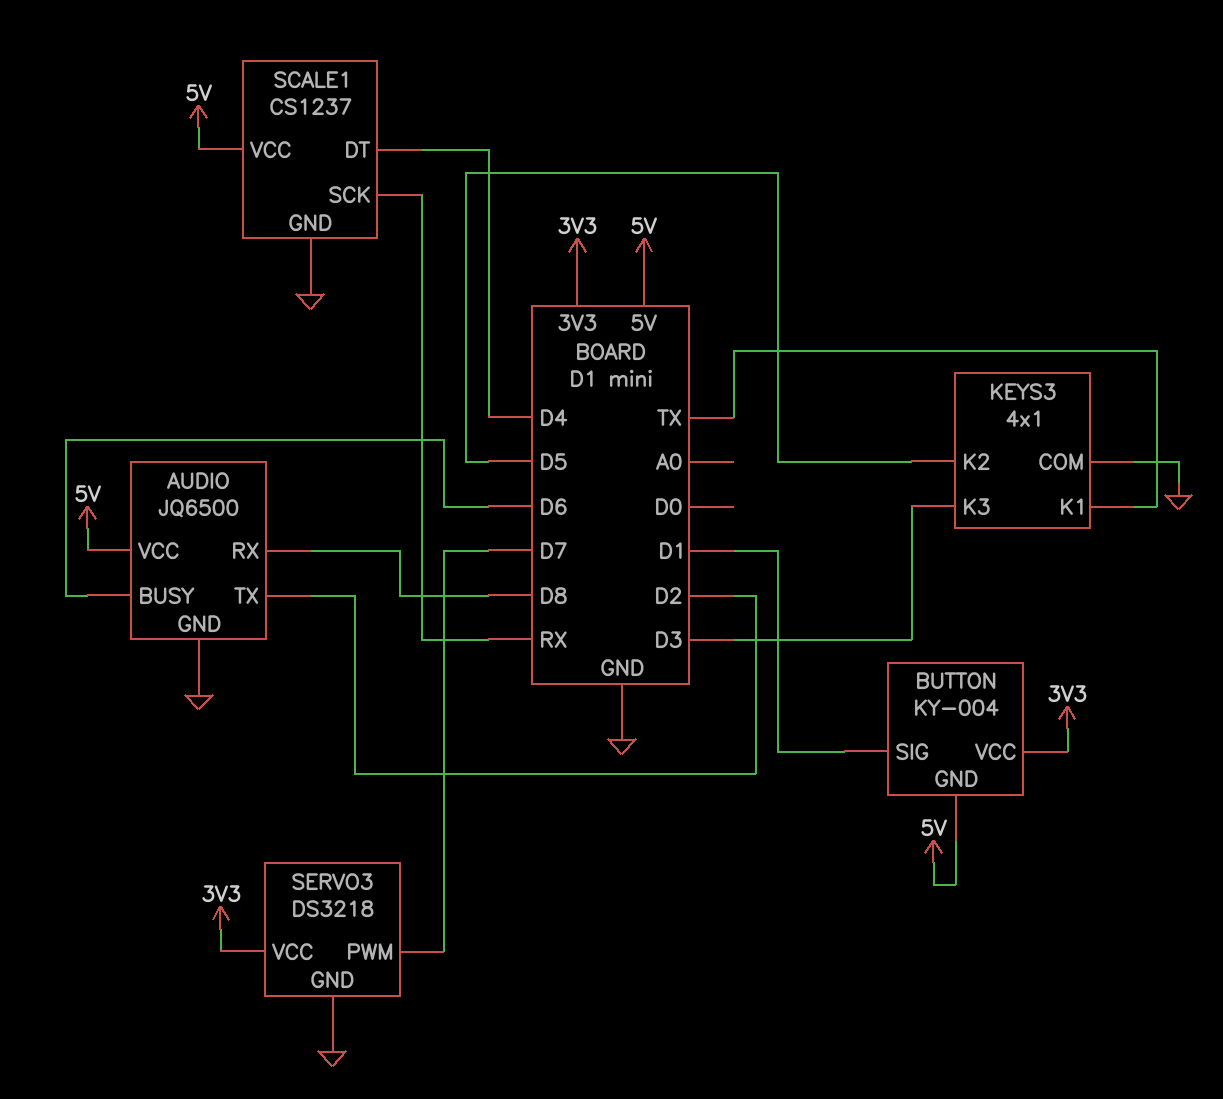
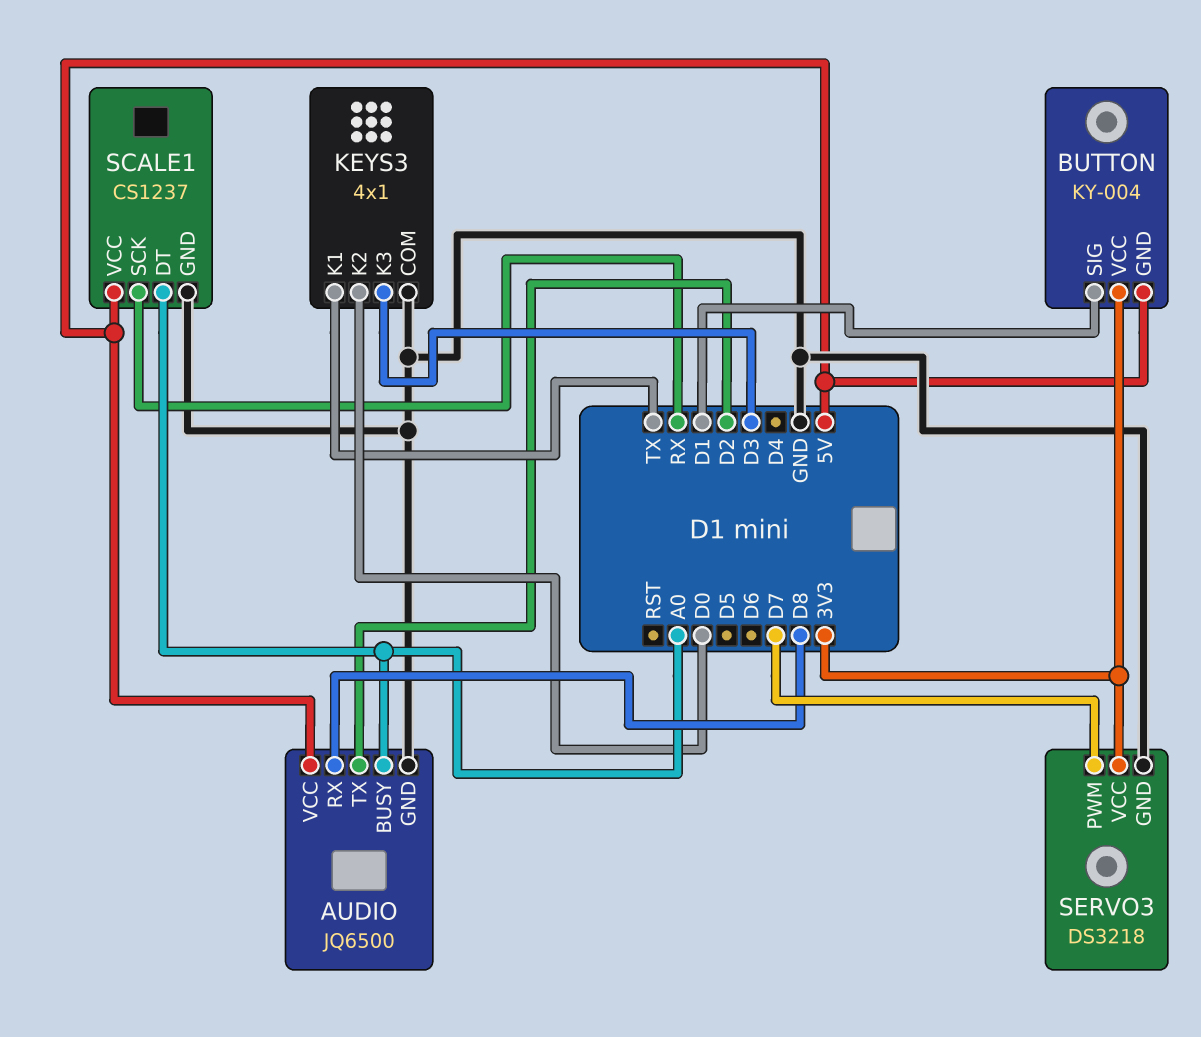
AUDIO pin BUSY: D6 -> A0
KEYS3 pin K2: D5 -> D0
SCALE1 pin DT: D4 -> A0

